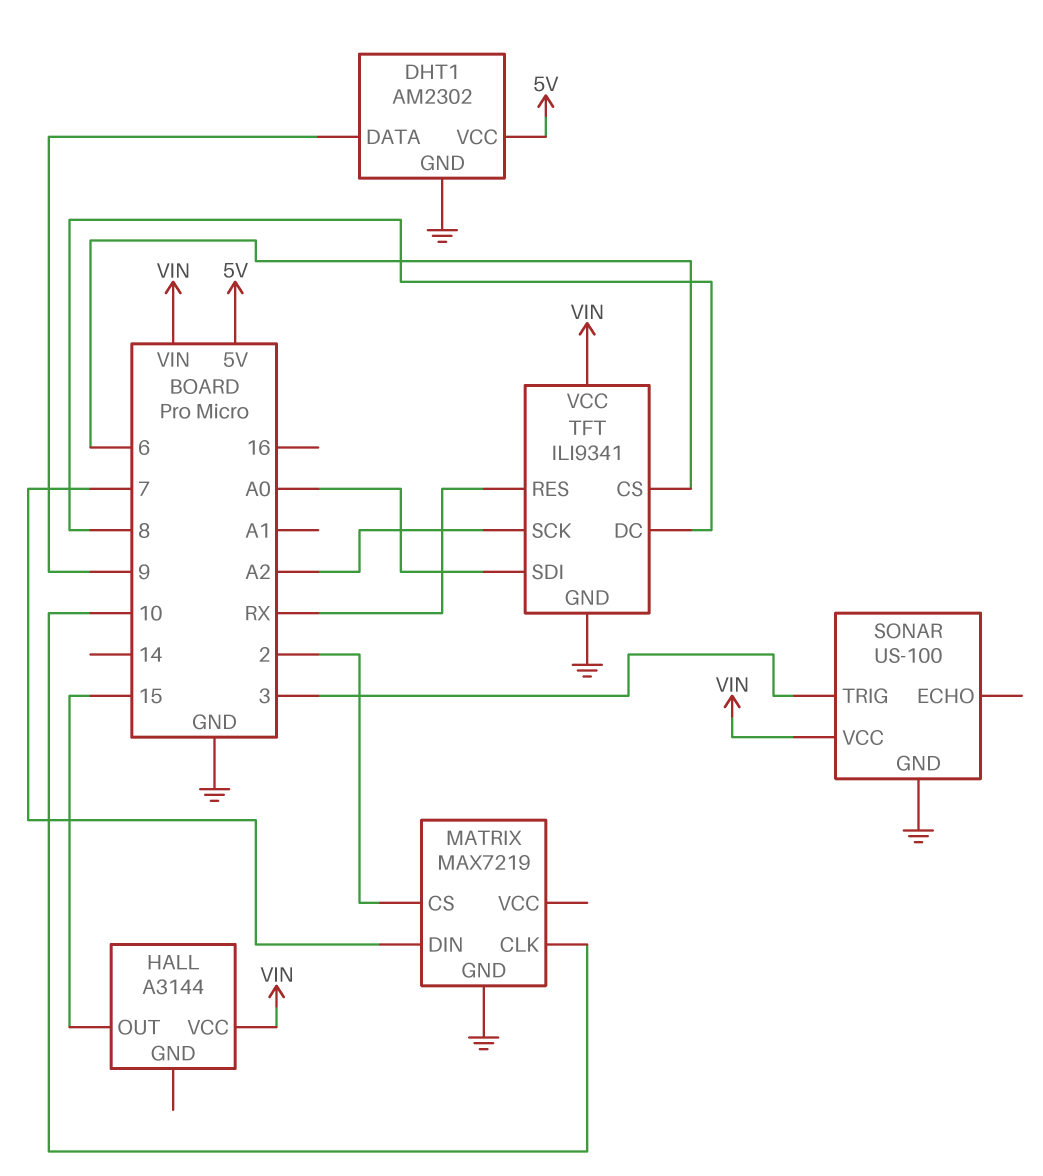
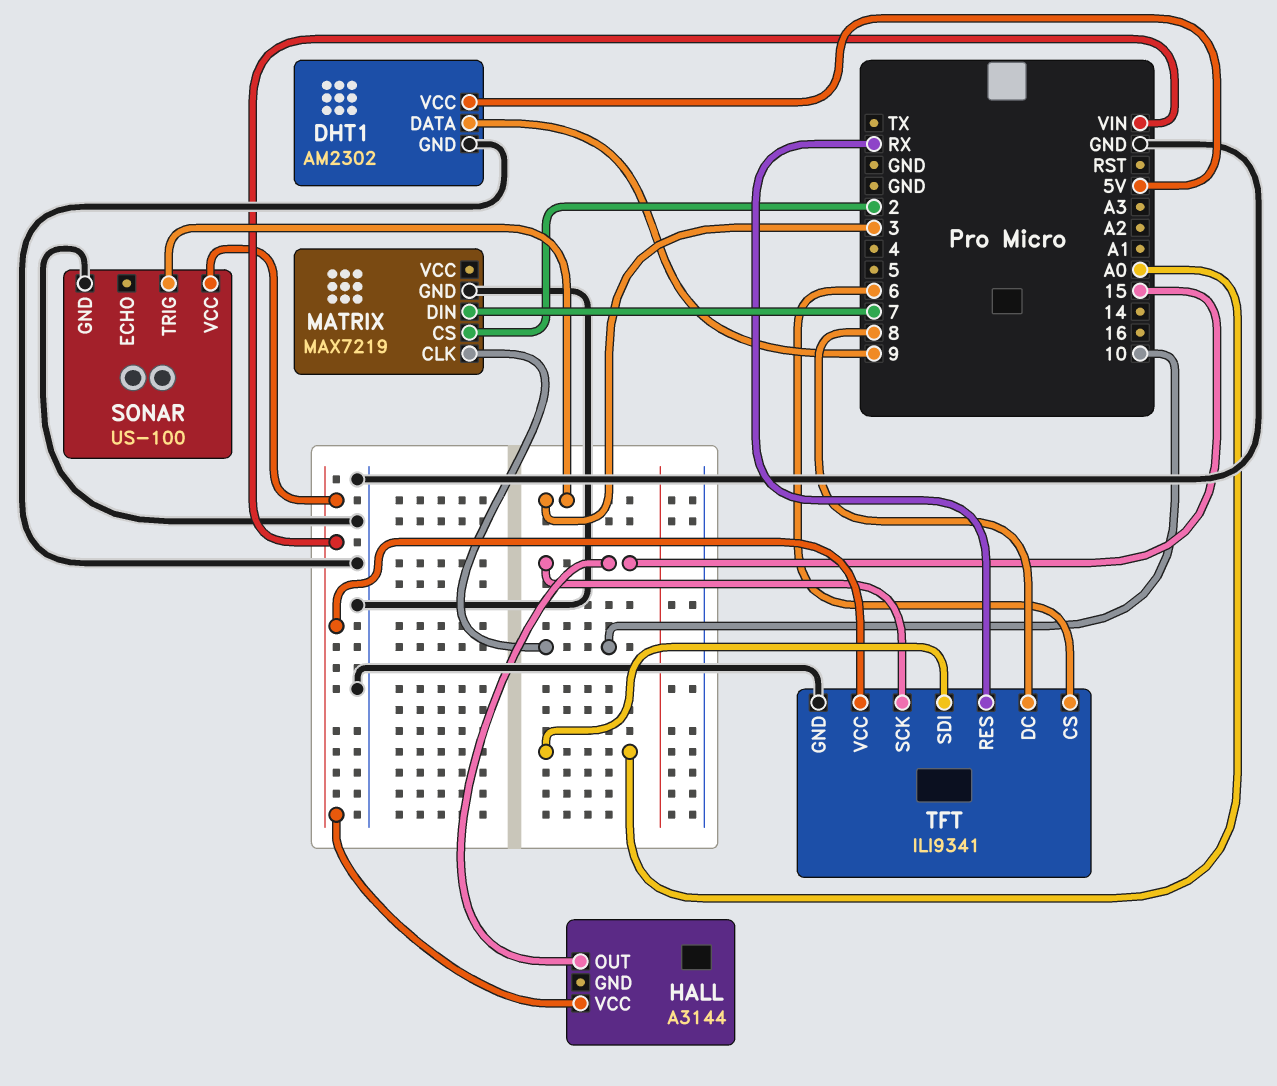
TFT pin SCK: A2 -> 15

